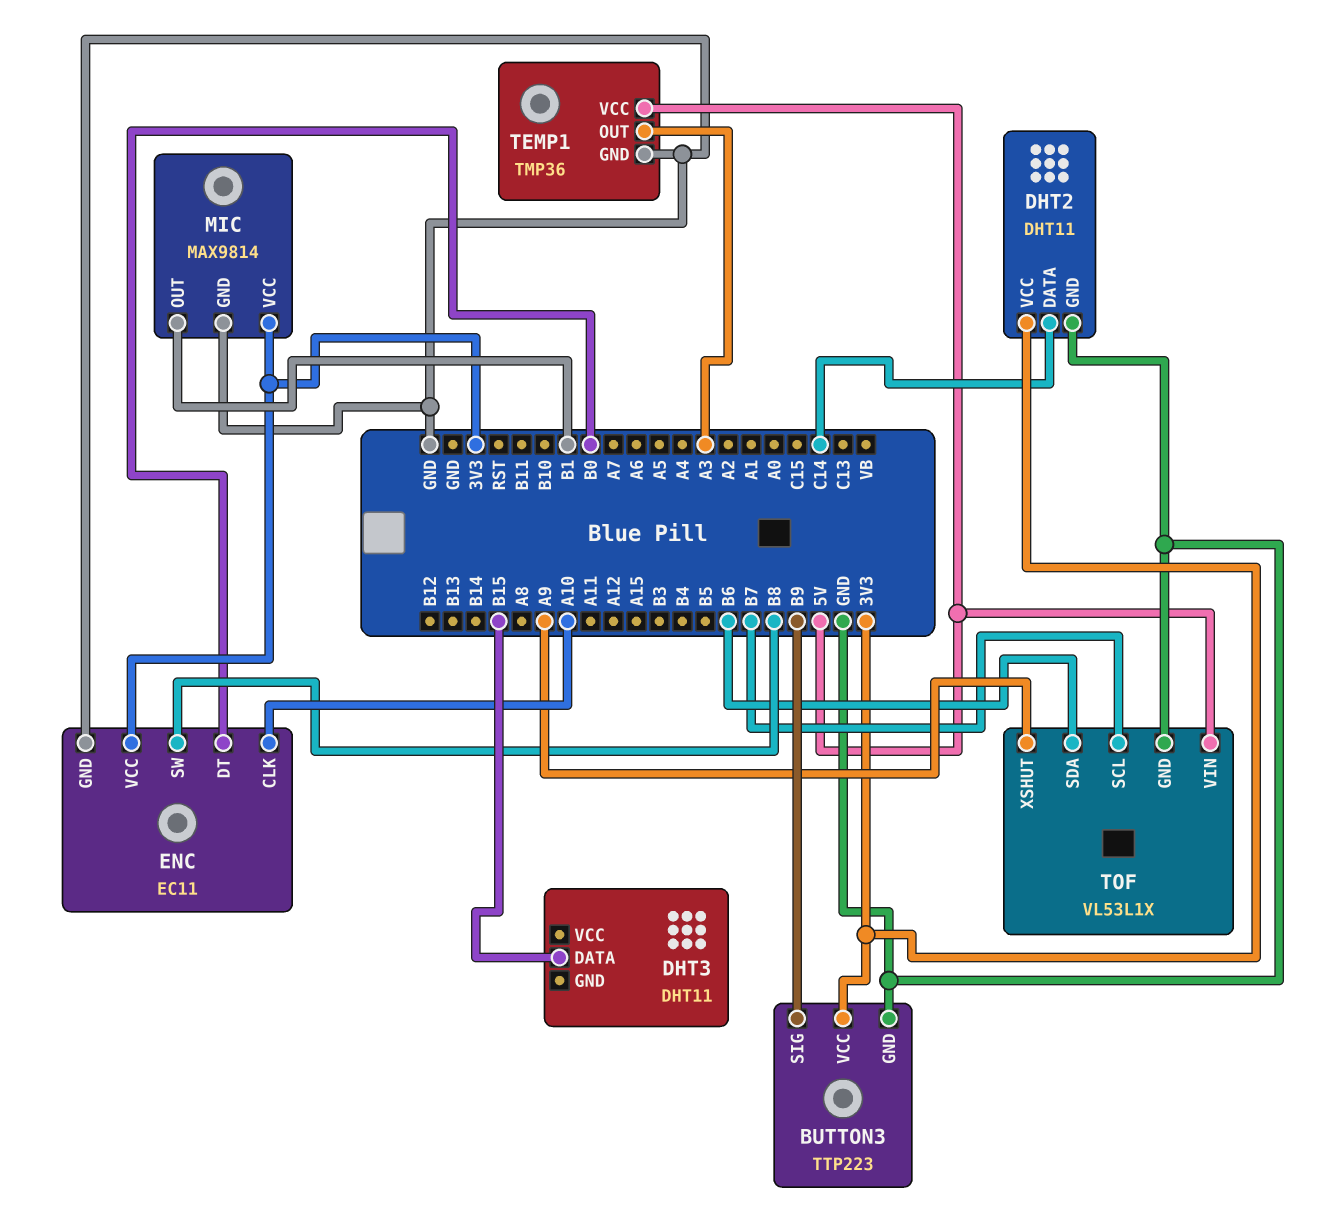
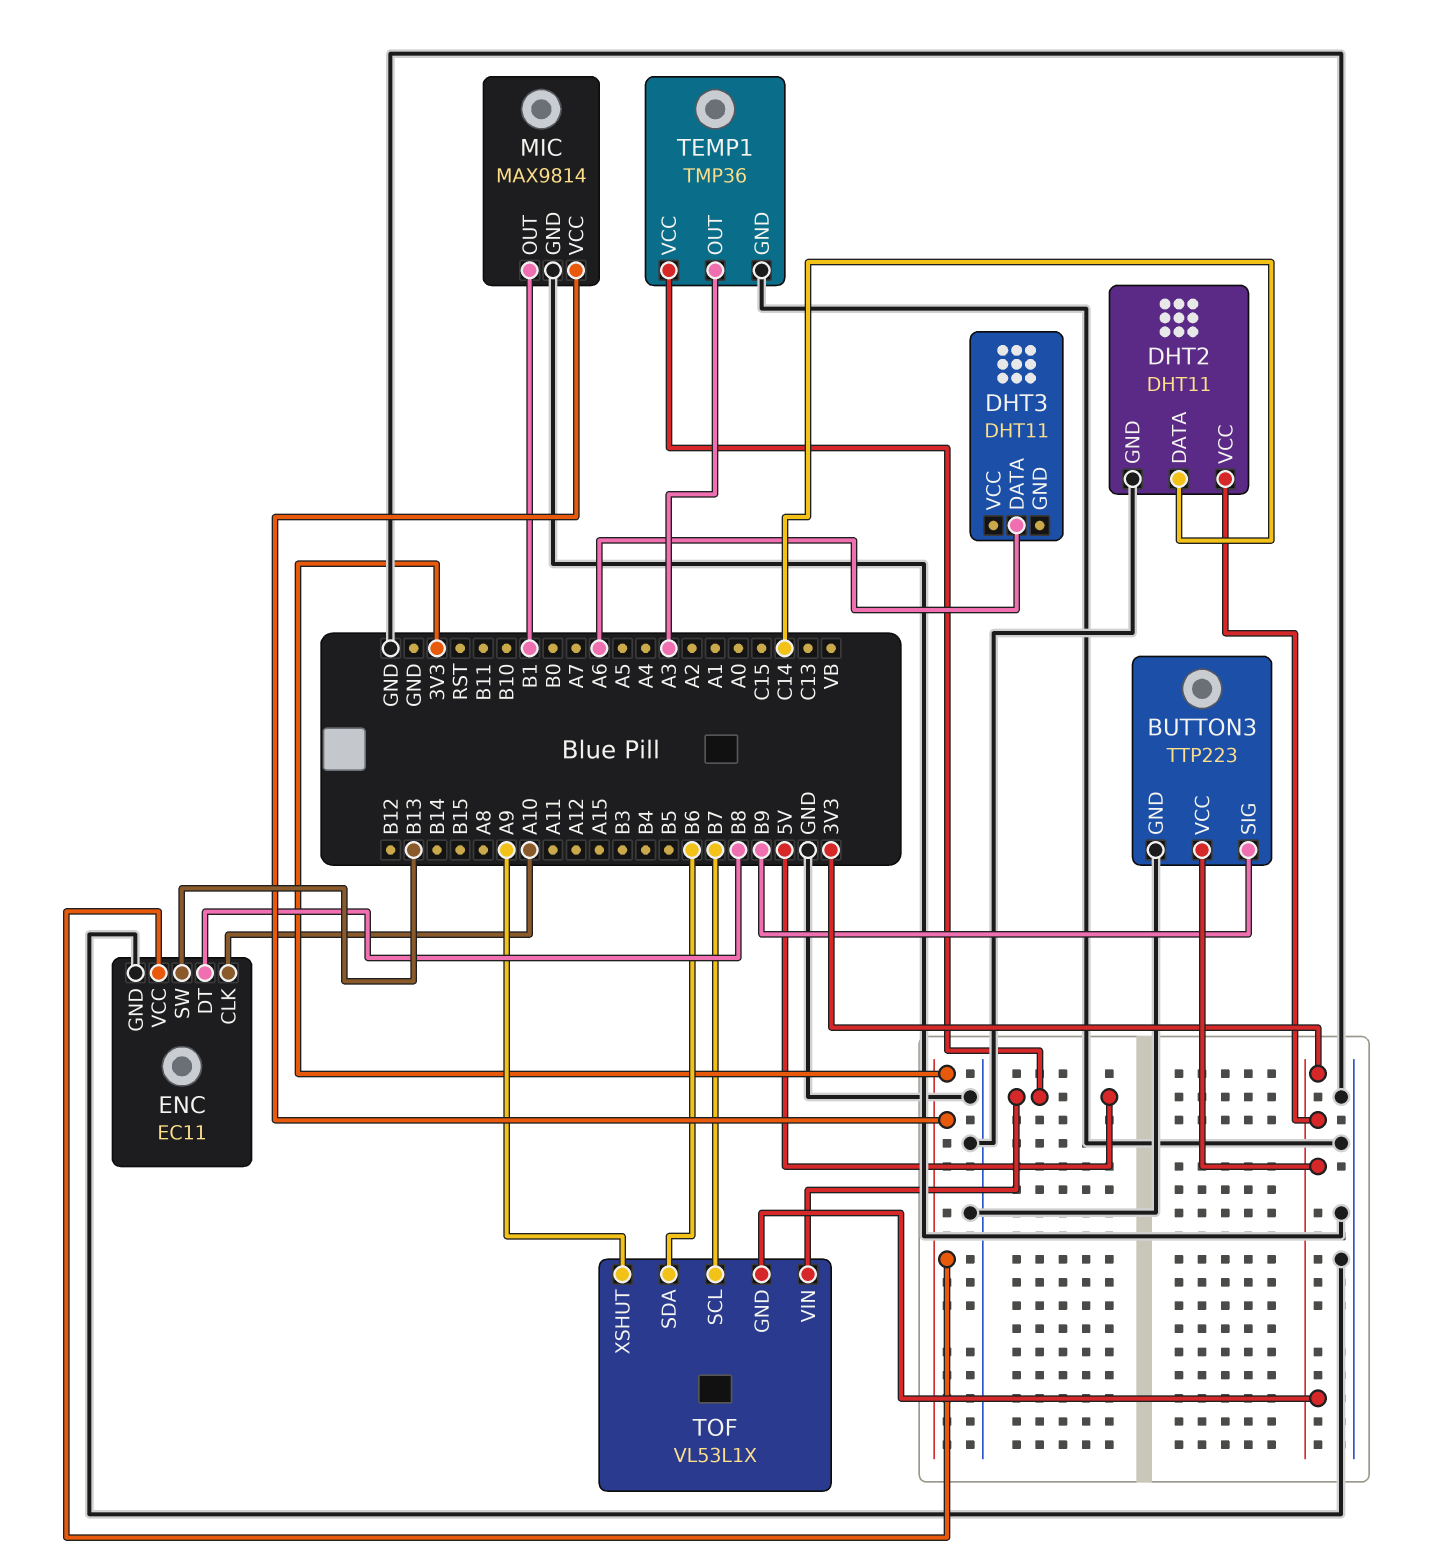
DHT3 pin DATA: B15 -> A6
ENC pin DT: B0 -> B8
ENC pin SW: B8 -> B13
TOF pin GND: GND -> 3V3

